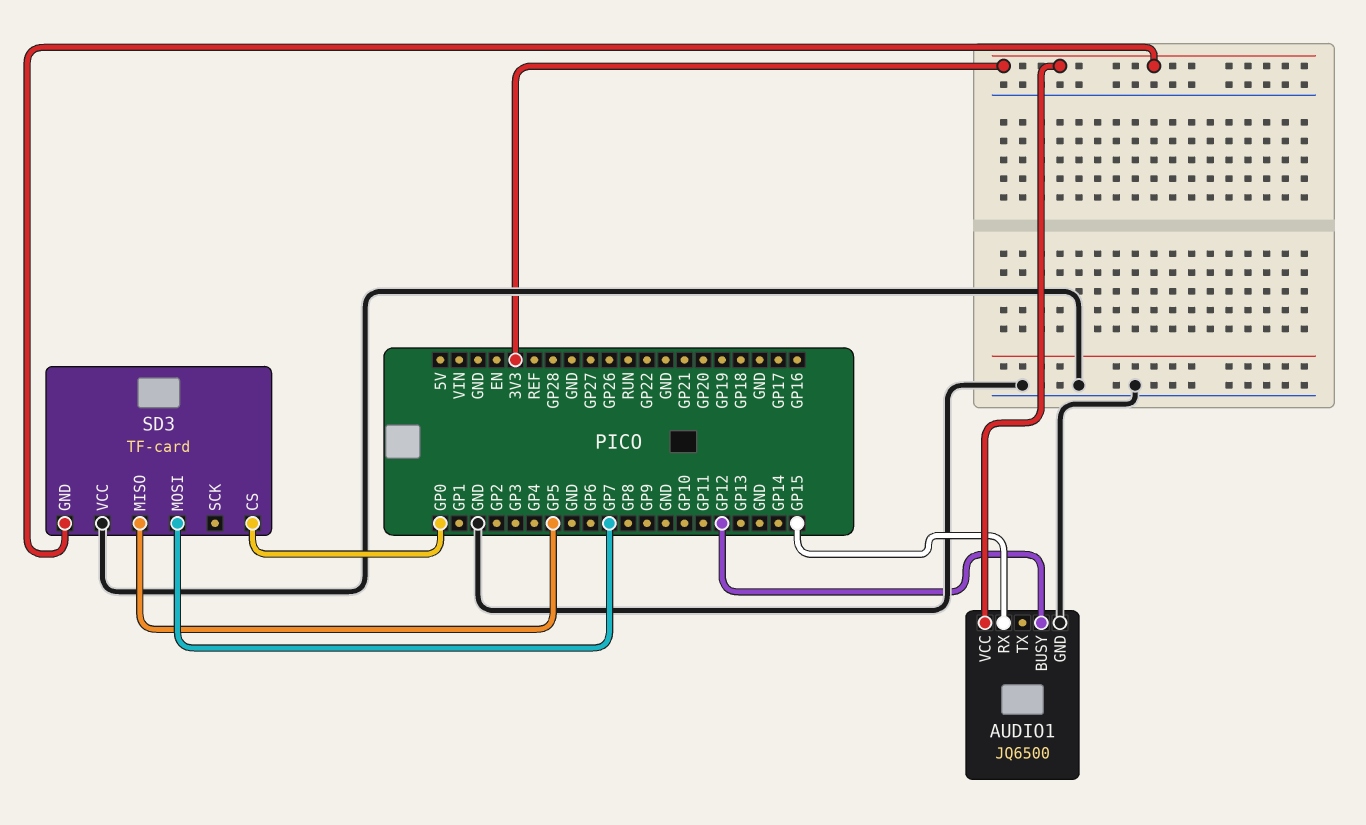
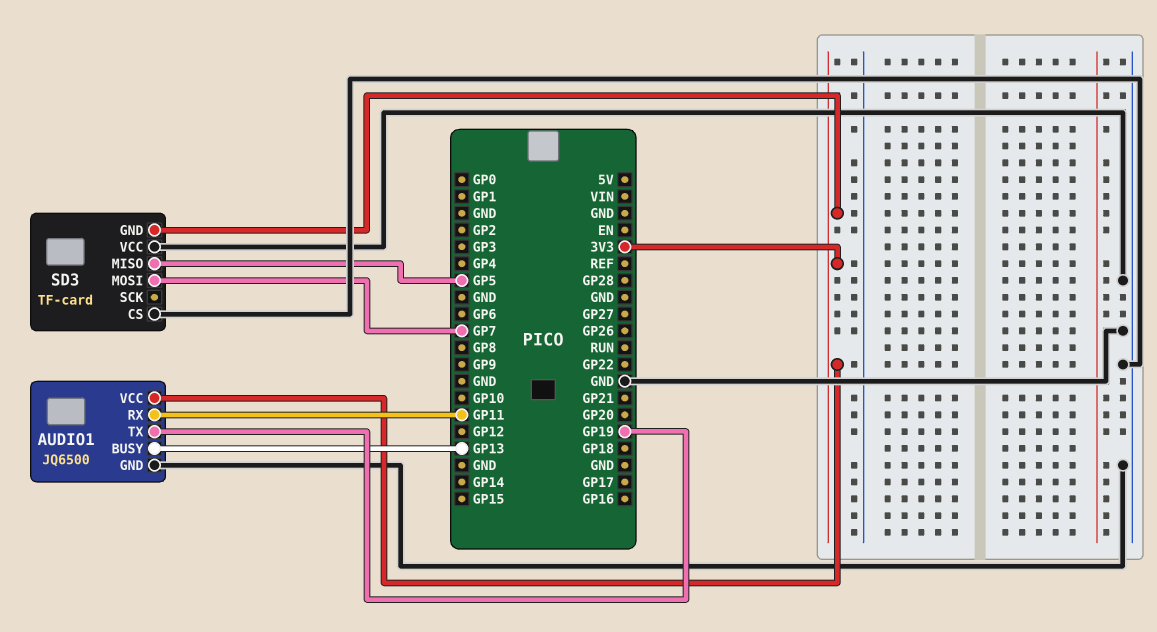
AUDIO1 pin BUSY: GP12 -> GP13
AUDIO1 pin RX: GP15 -> GP11
AUDIO1 pin TX: none -> GP19
SD3 pin CS: GP0 -> GND

